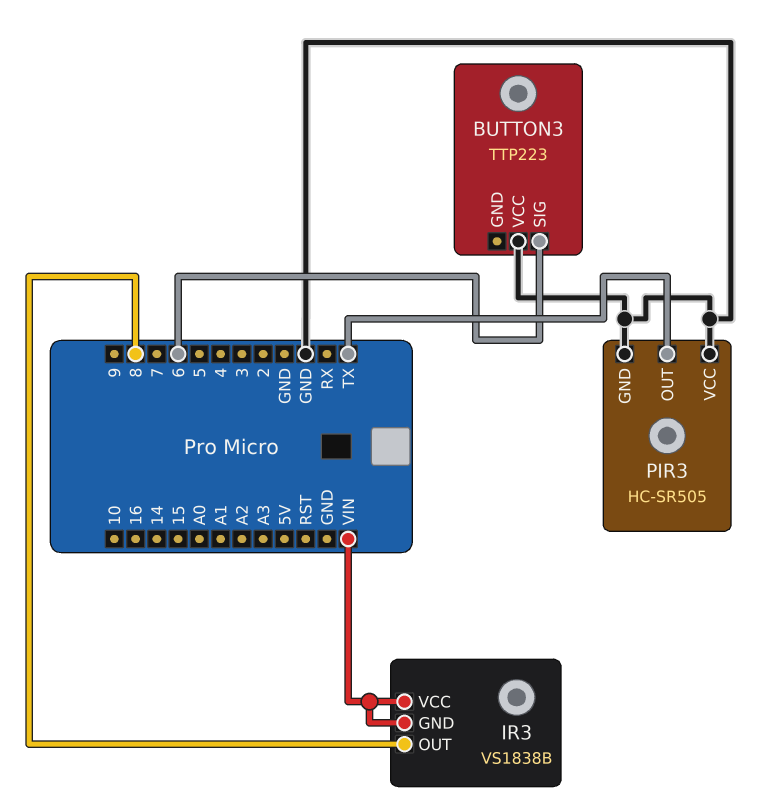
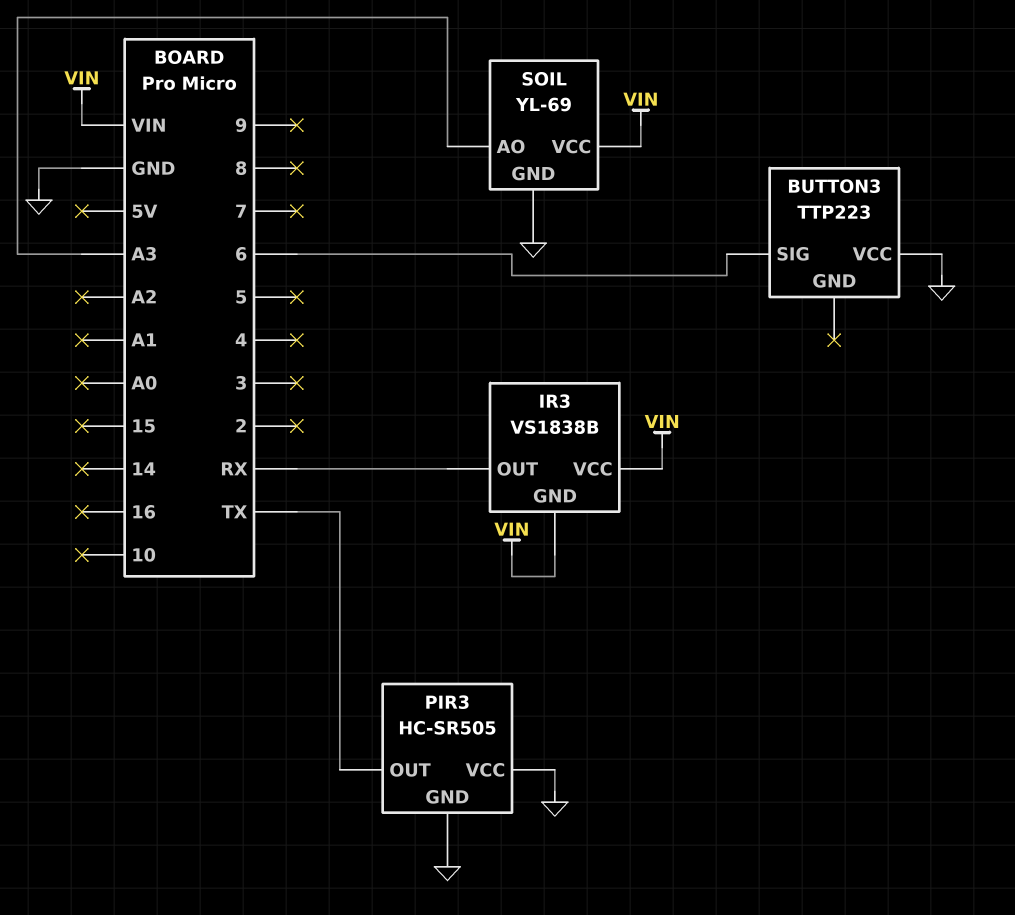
IR3 pin OUT: 8 -> RX
SOIL: none -> YL-69
SOIL pin AO: none -> A3
SOIL pin GND: none -> GND
SOIL pin VCC: none -> VIN

